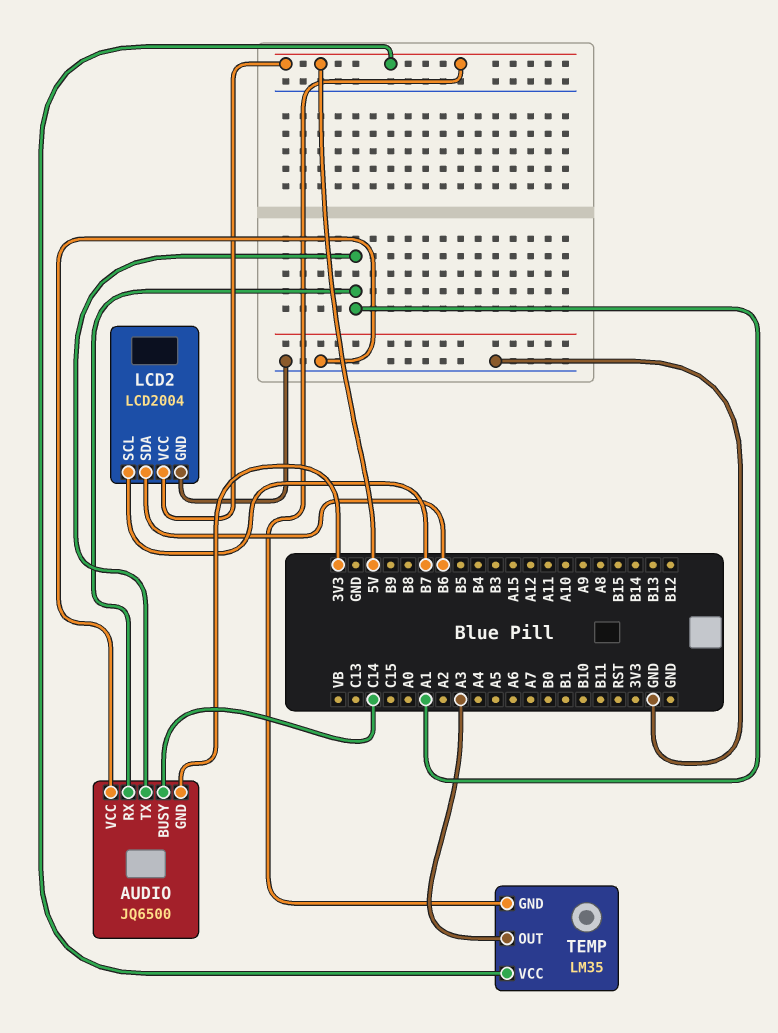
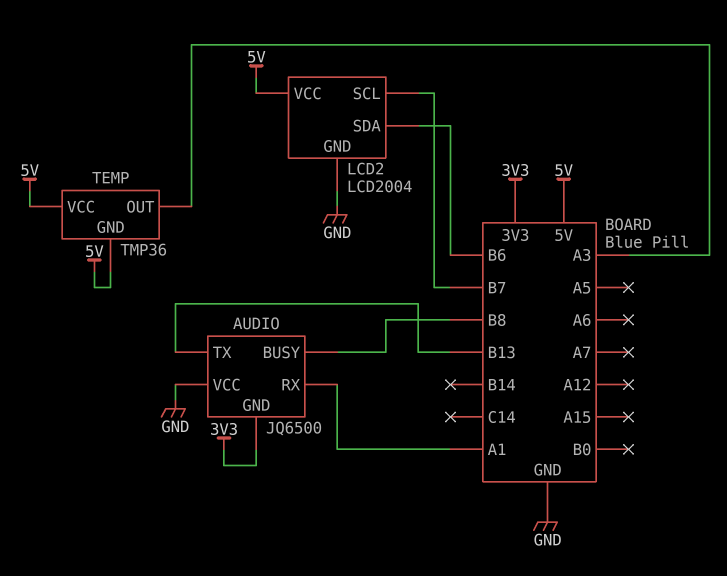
AUDIO pin BUSY: C14 -> B8
AUDIO pin TX: A1 -> B13
TEMP: LM35 -> TMP36

